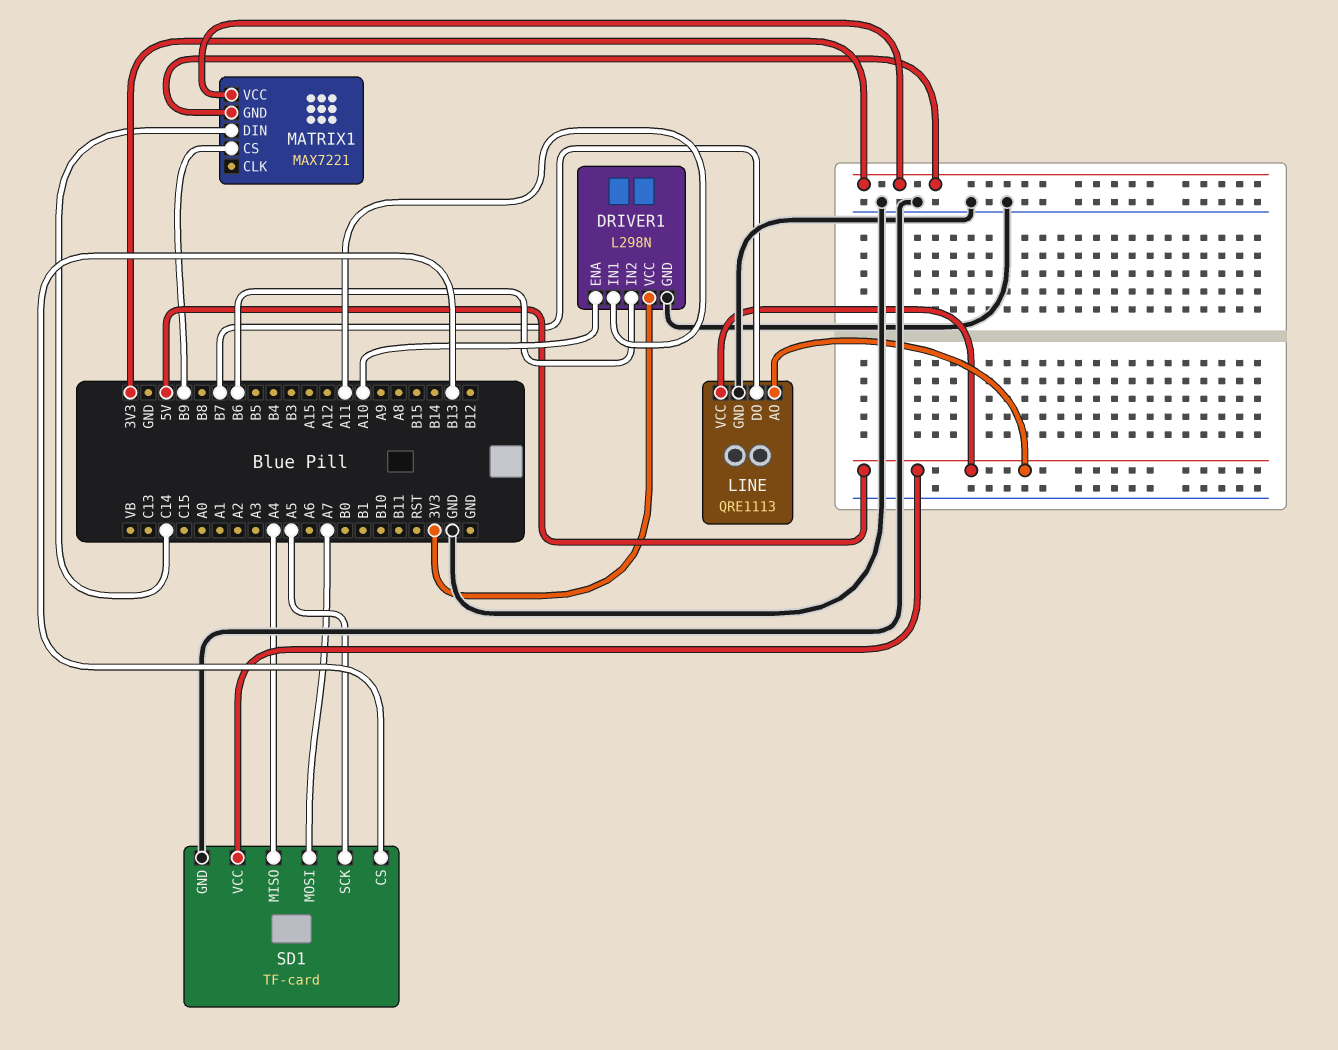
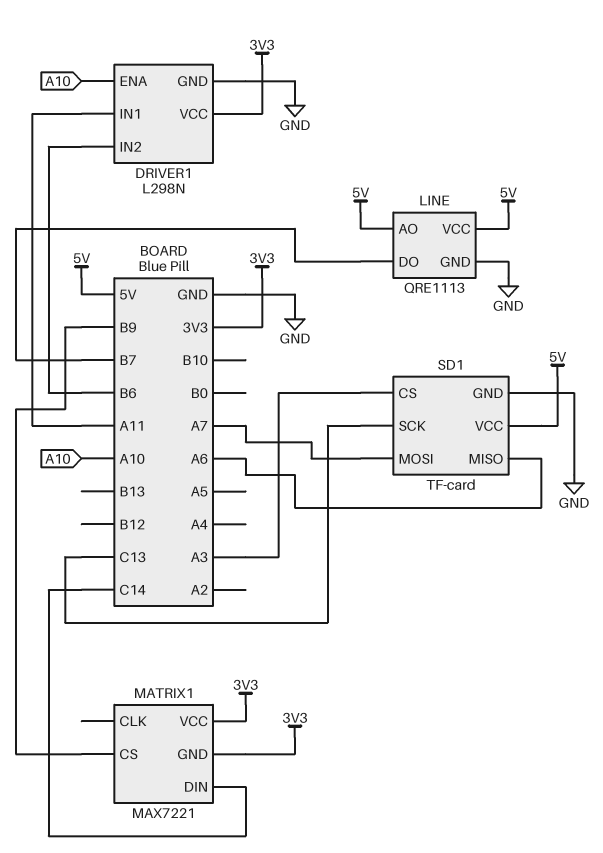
SD1 pin CS: B13 -> A3
SD1 pin MISO: A4 -> A6
SD1 pin SCK: A5 -> C13

